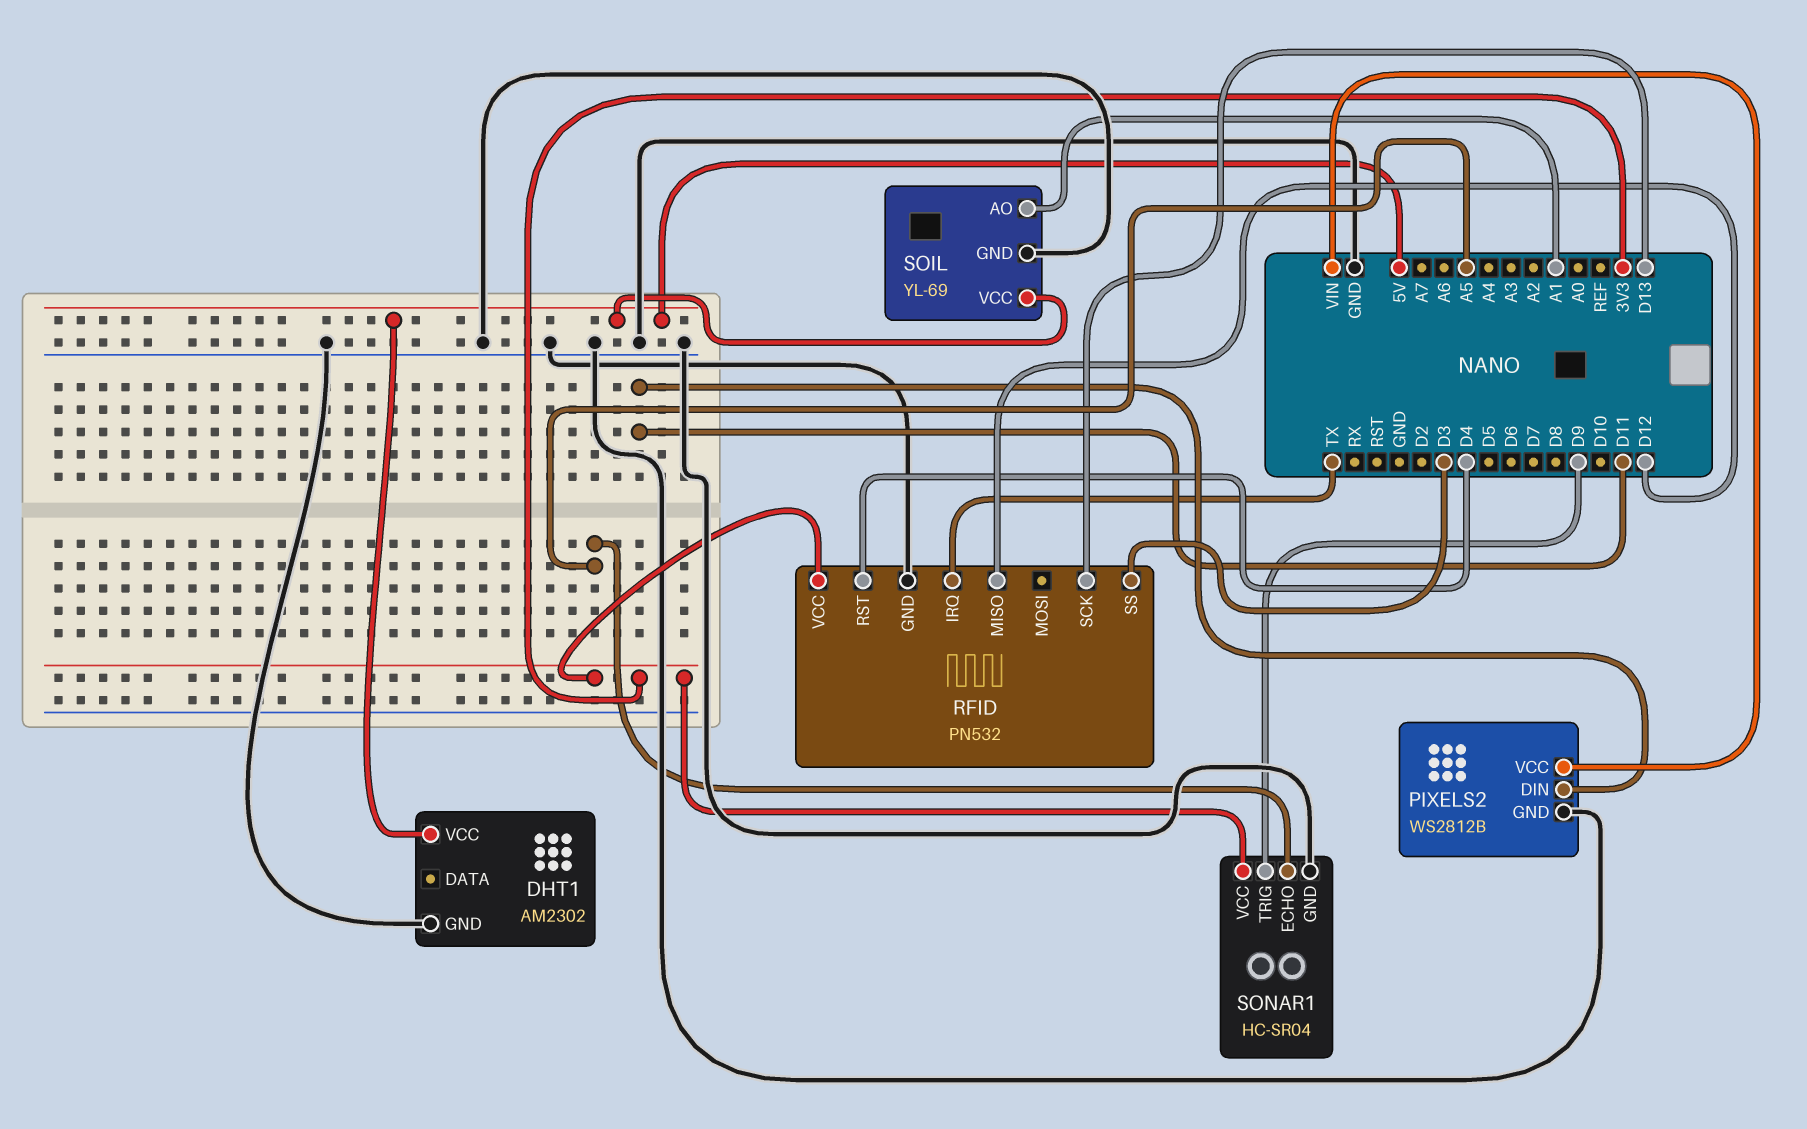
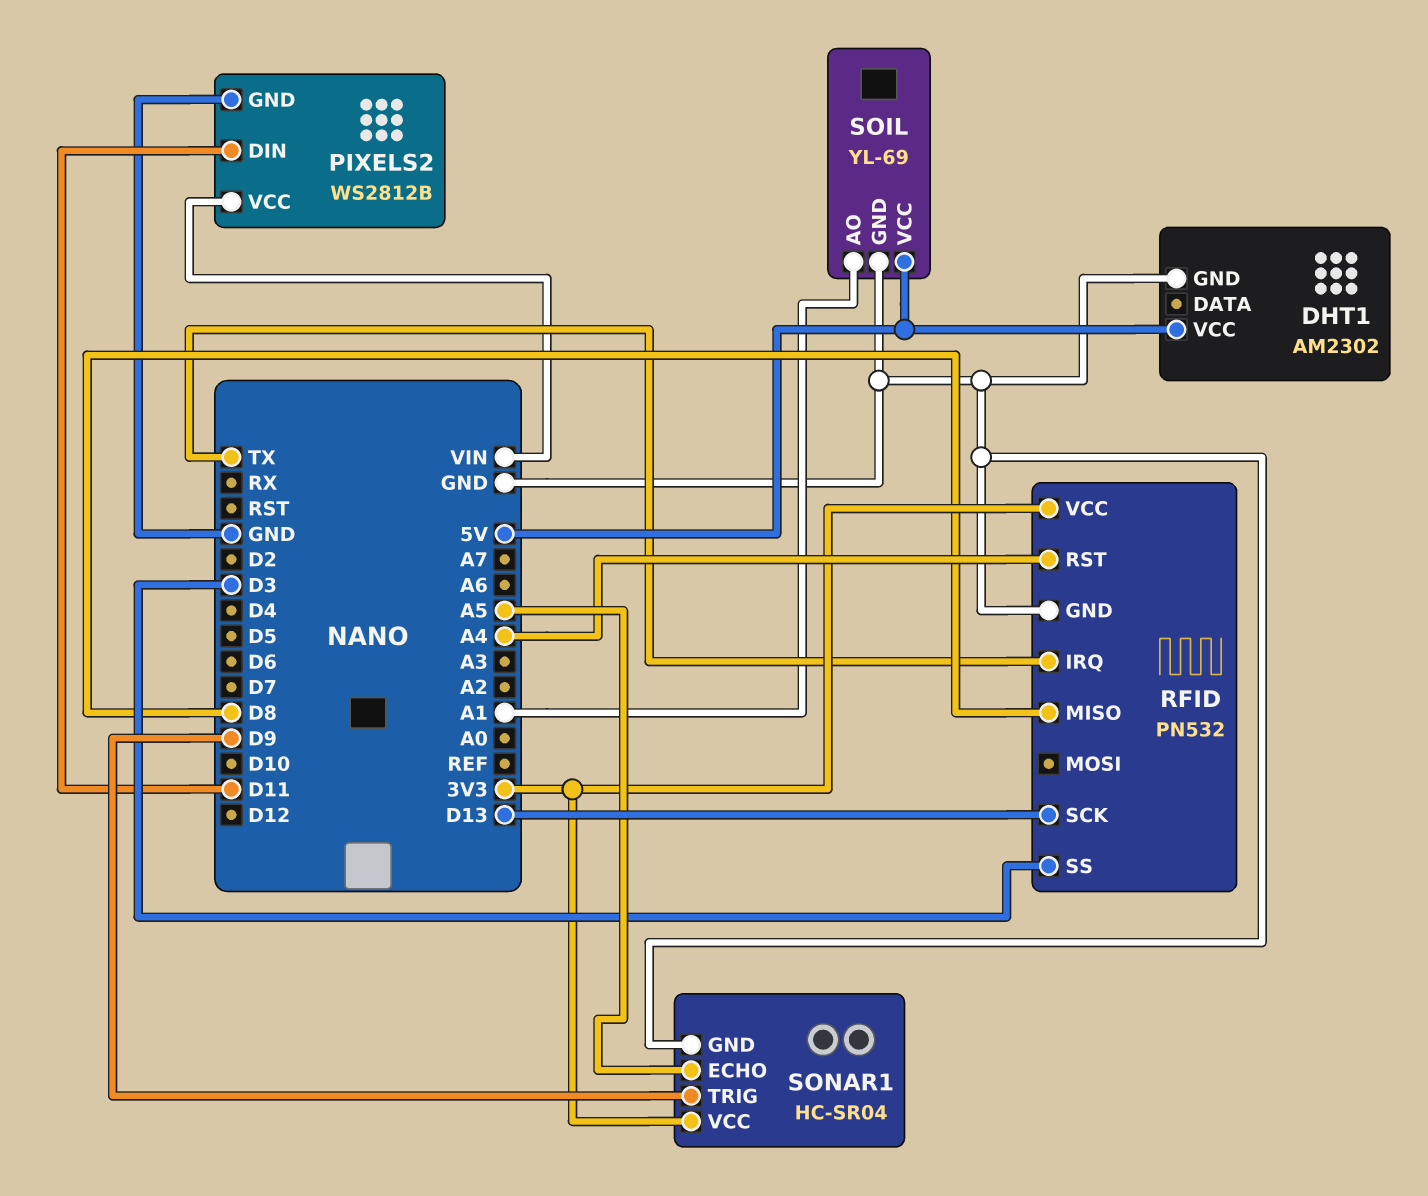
RFID pin MISO: D12 -> D8
RFID pin RST: D4 -> A4

